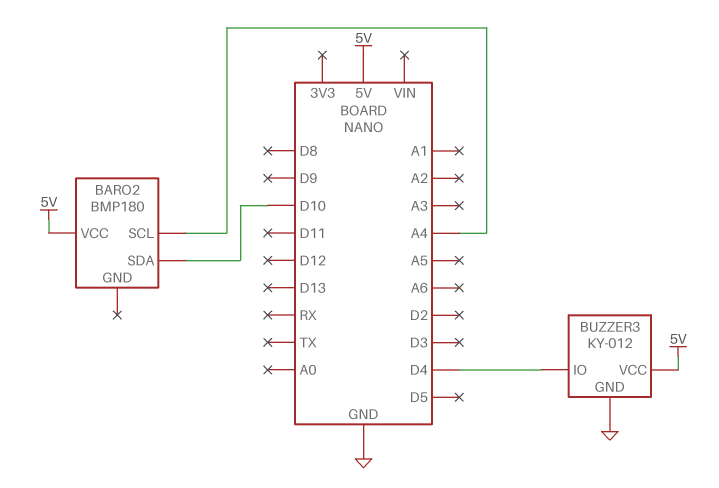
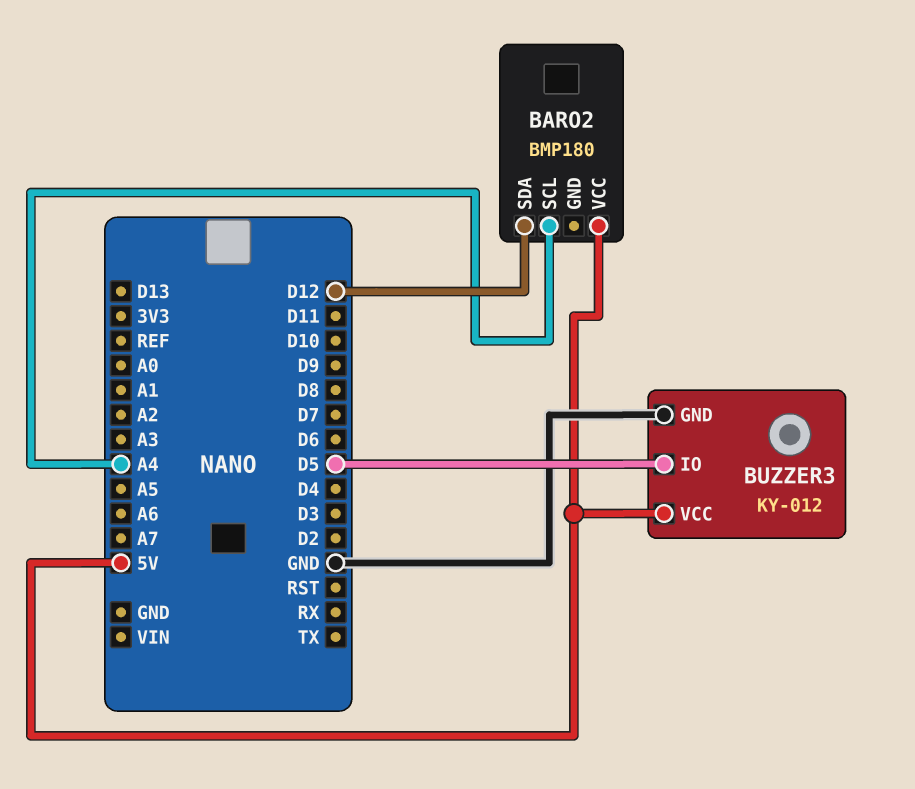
BARO2 pin SDA: D10 -> D12
BUZZER3 pin IO: D4 -> D5

